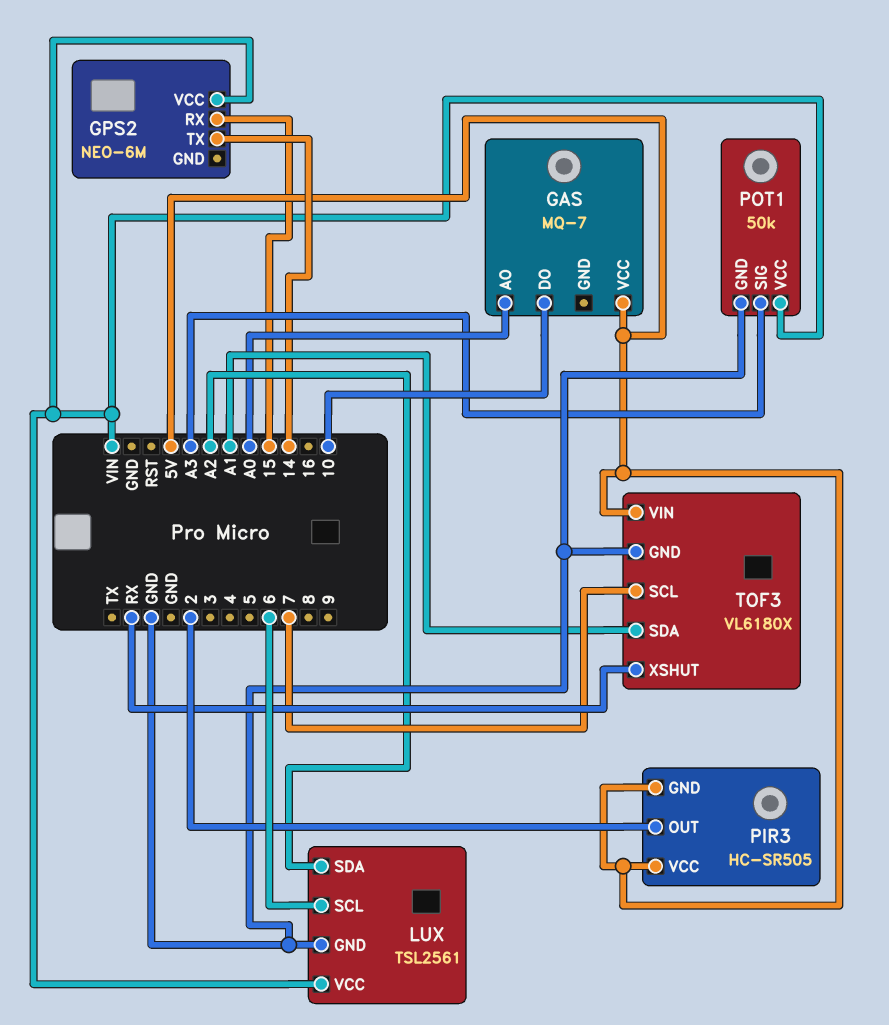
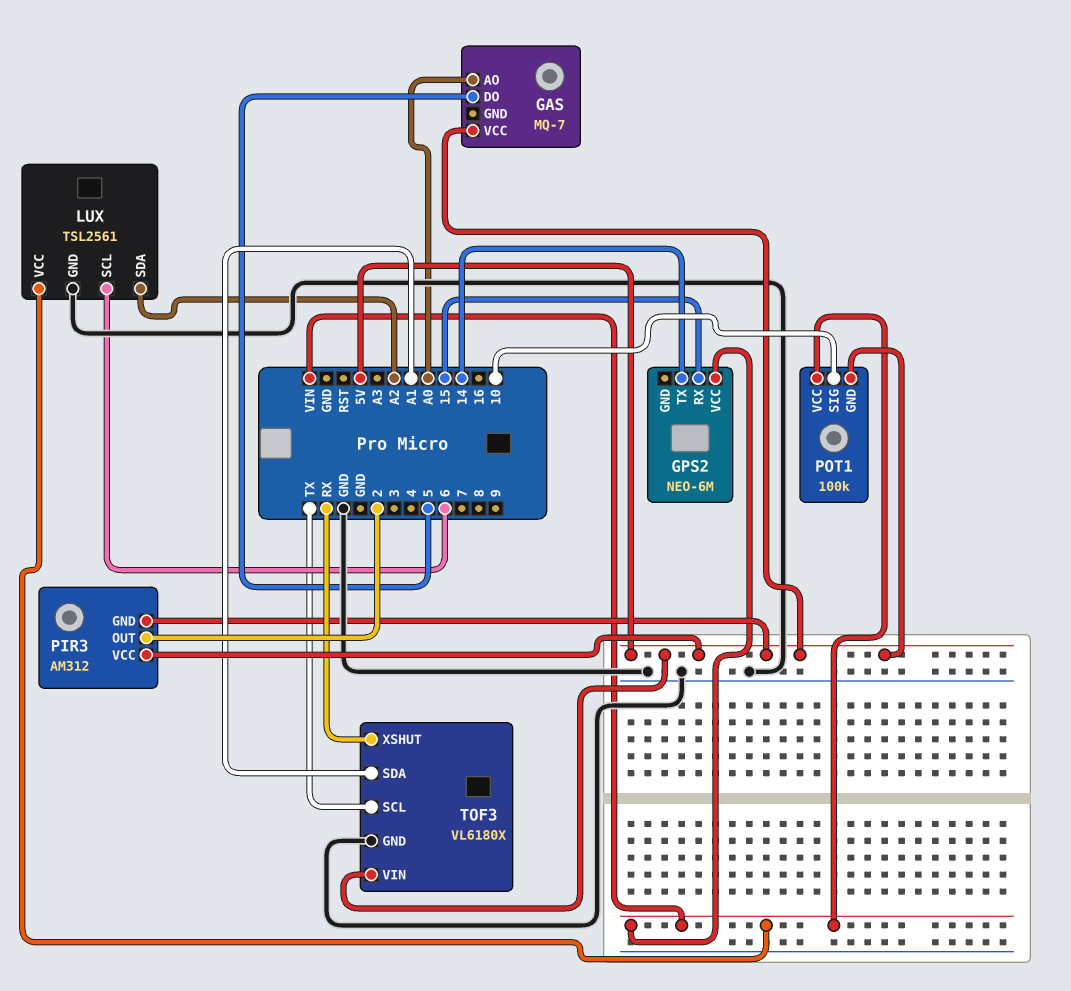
GAS pin DO: 10 -> 5
PIR3: HC-SR505 -> AM312
POT1: 50k -> 100k
POT1 pin GND: GND -> 5V
POT1 pin SIG: A3 -> 10
TOF3 pin SCL: 7 -> TX

